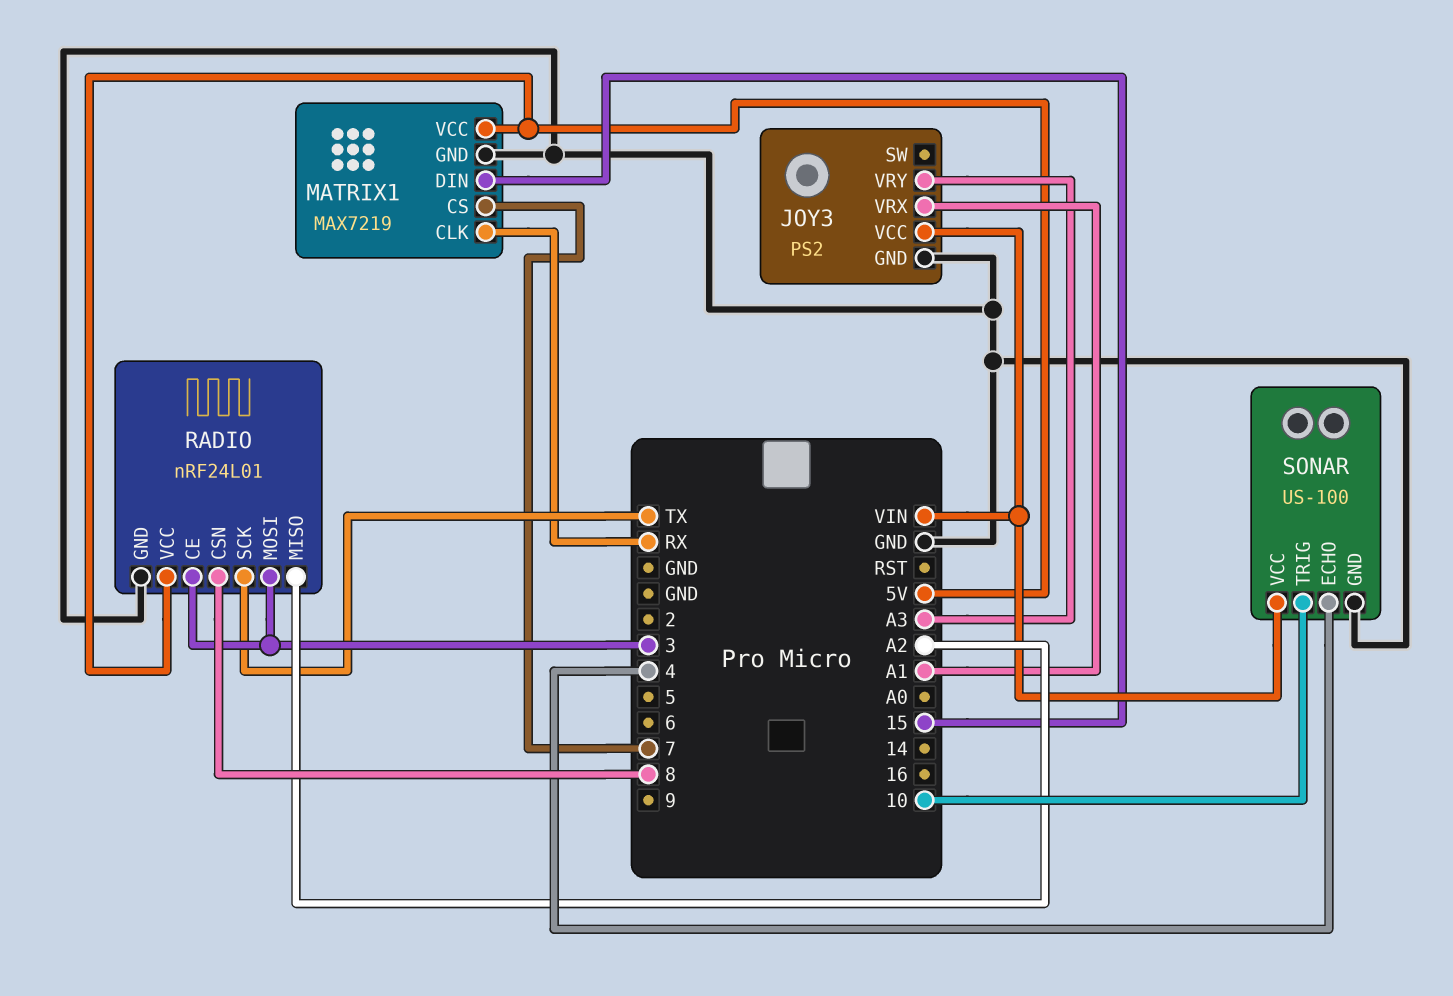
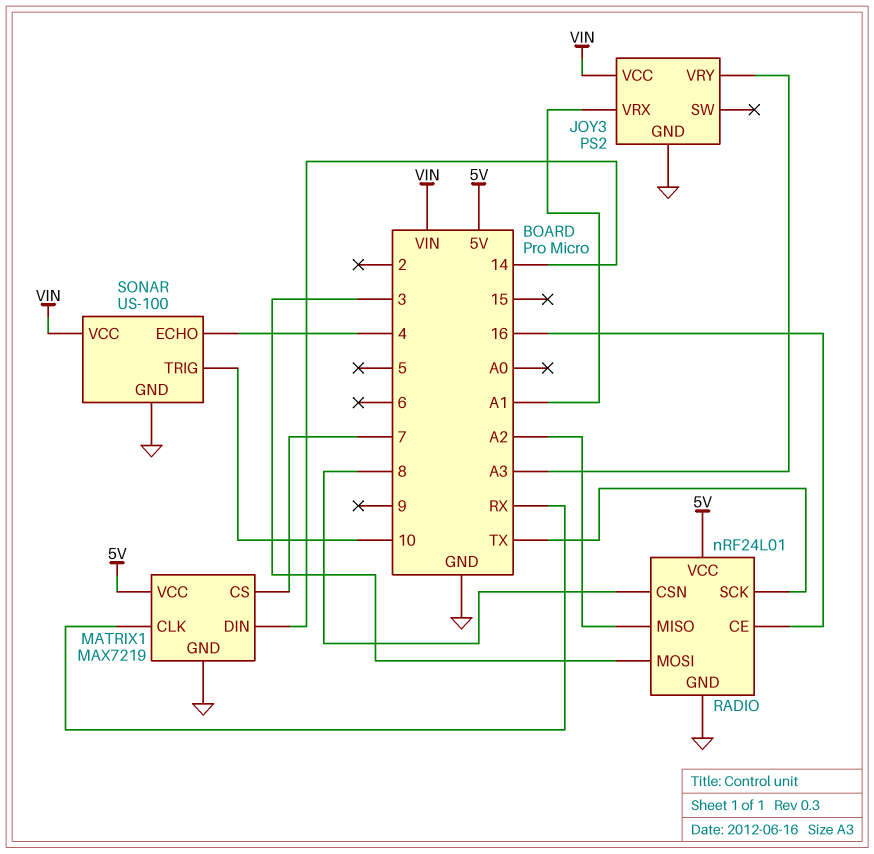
MATRIX1 pin DIN: 15 -> 14
RADIO pin CE: 3 -> 16

